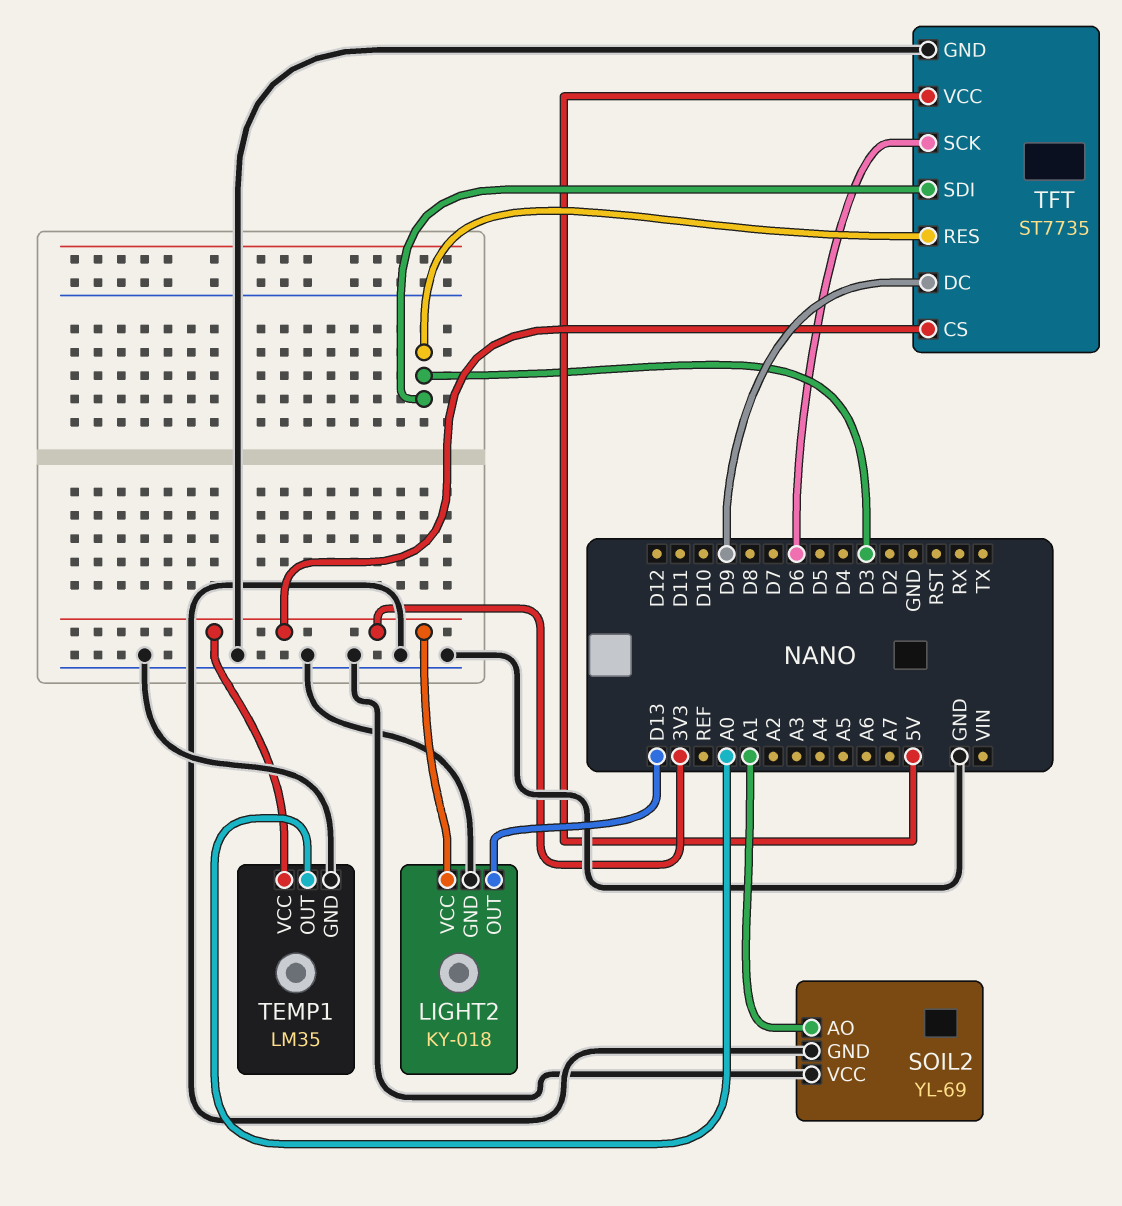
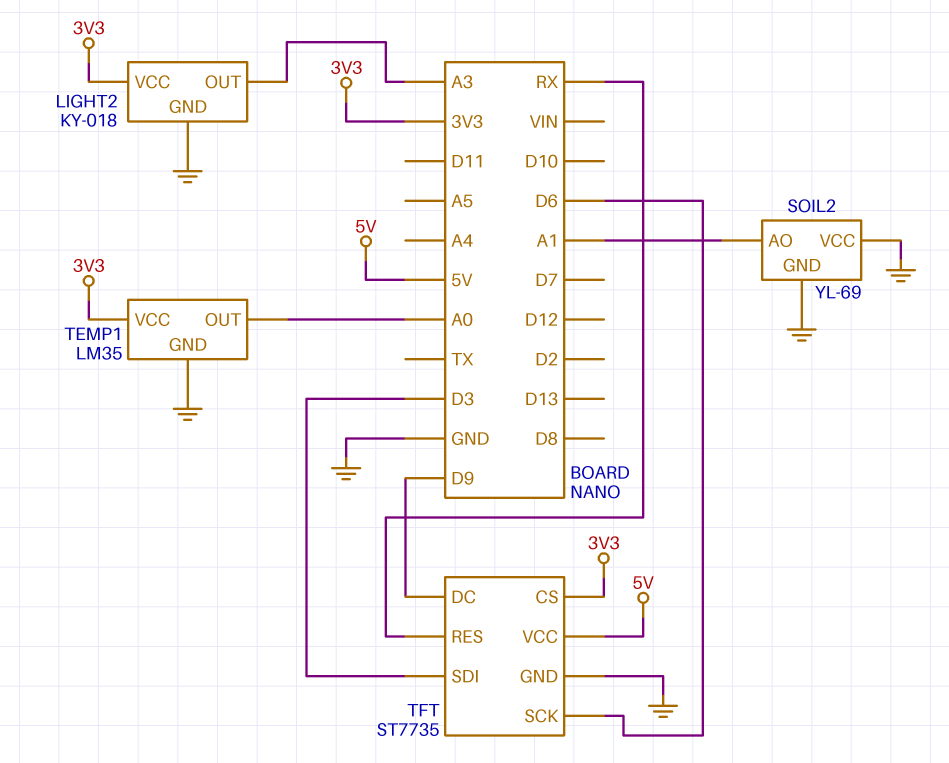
LIGHT2 pin OUT: D13 -> A3
TFT pin RES: D3 -> RX

